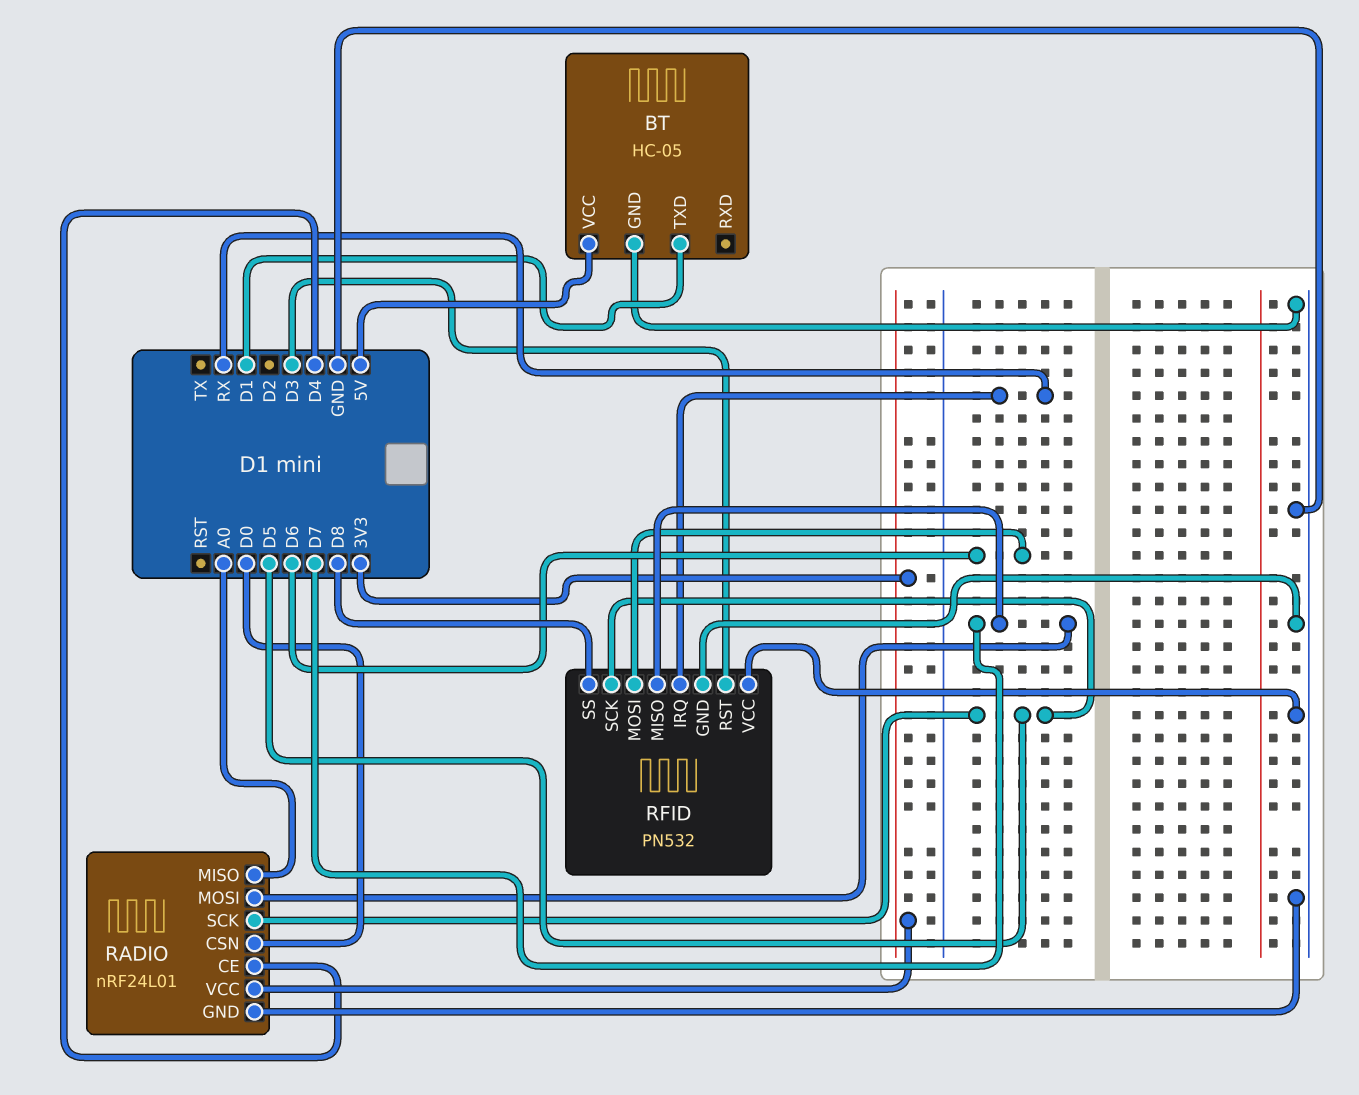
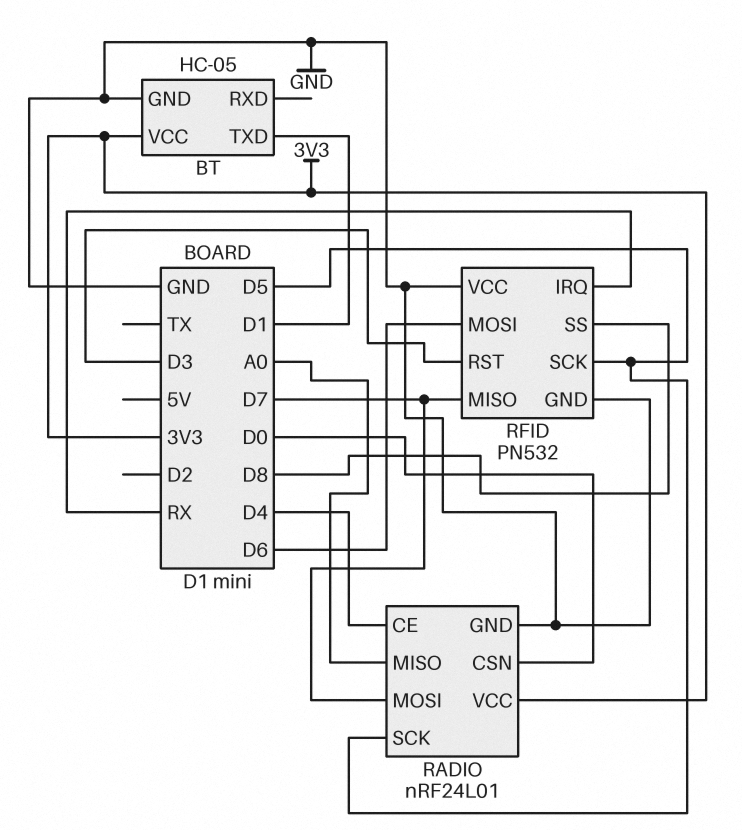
BT pin VCC: 5V -> 3V3

